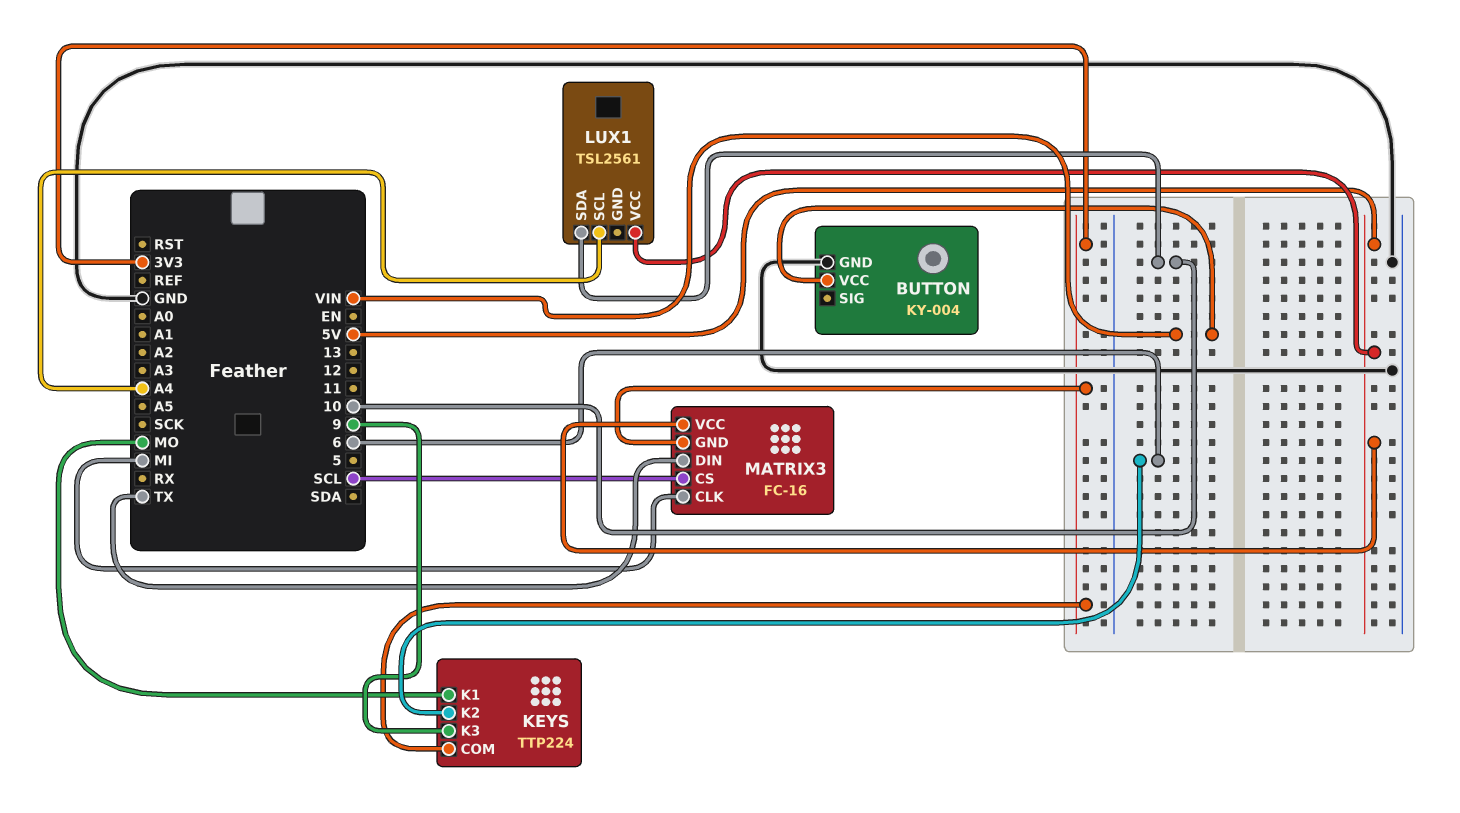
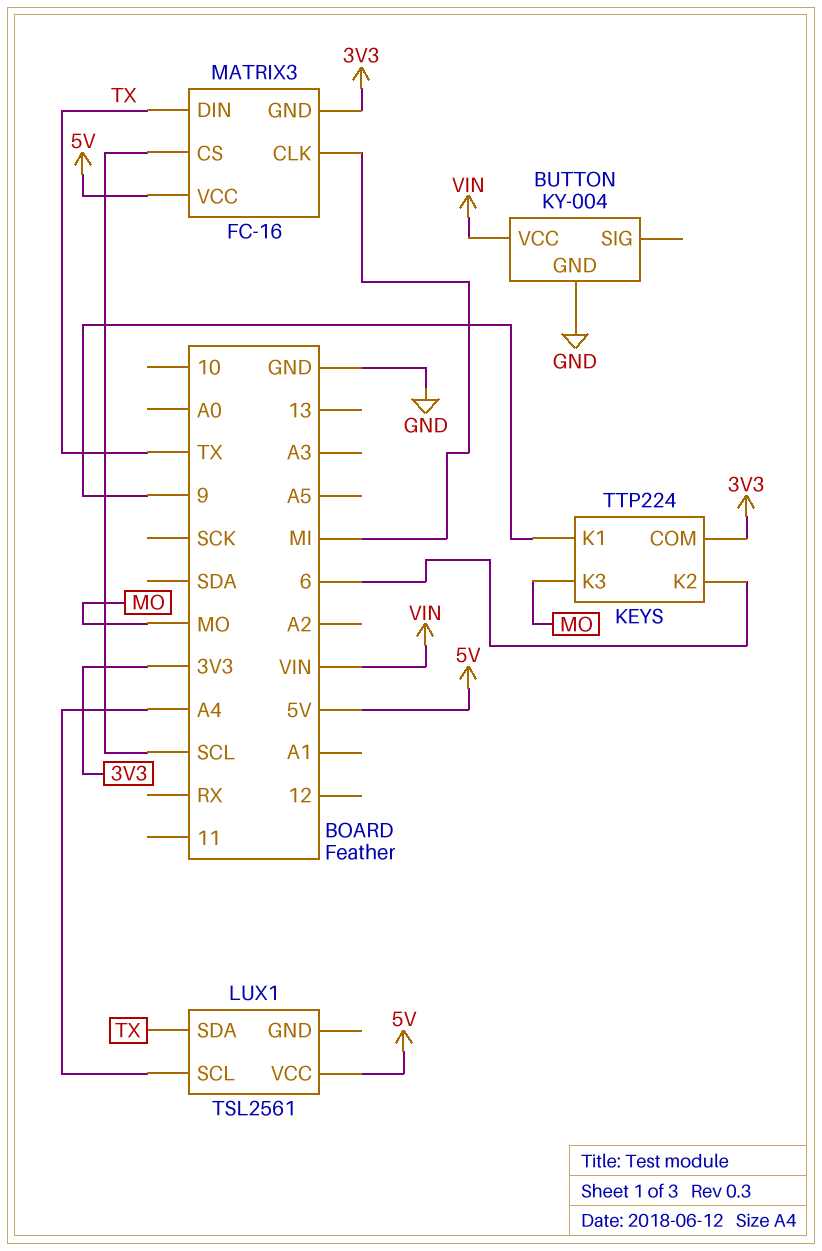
KEYS pin K1: MO -> 9
KEYS pin K3: 9 -> MO
LUX1 pin SDA: 10 -> TX

